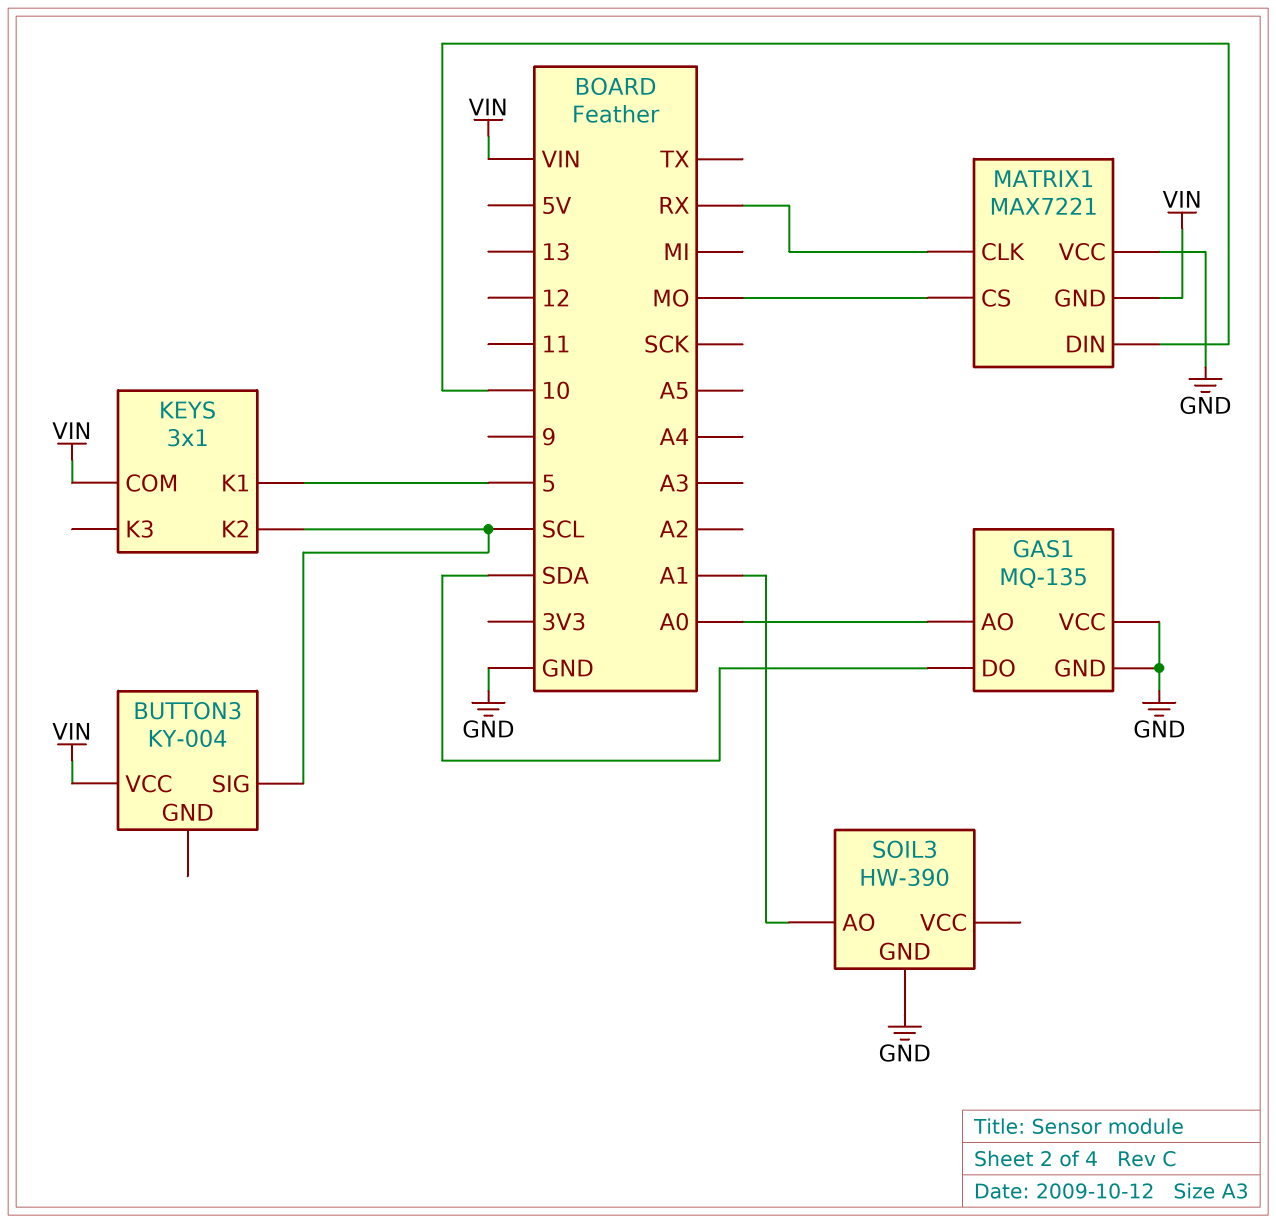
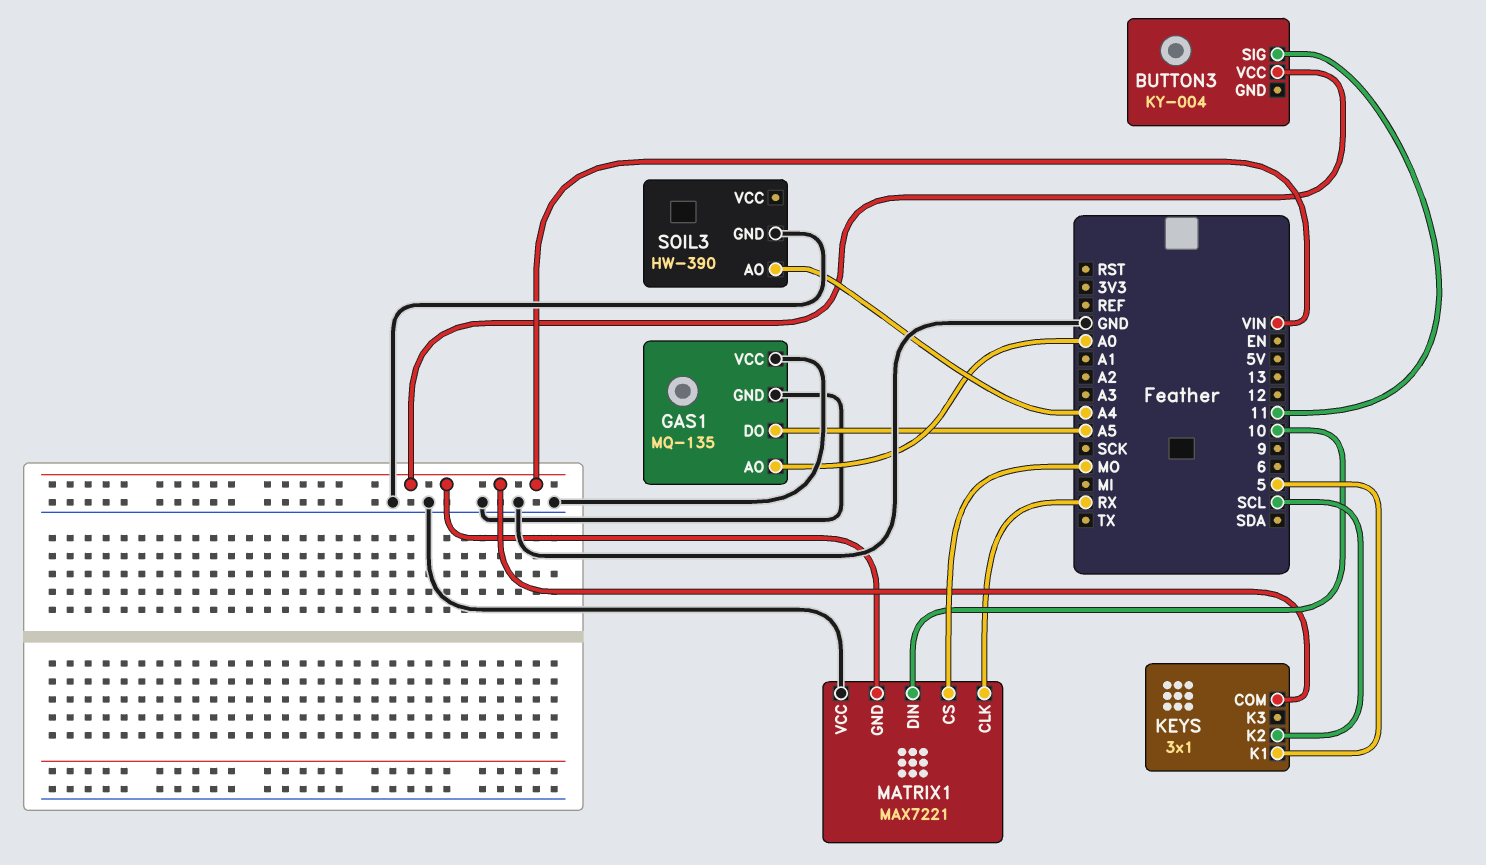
BUTTON3 pin SIG: SCL -> 11
GAS1 pin DO: SDA -> A5
SOIL3 pin AO: A1 -> A4

